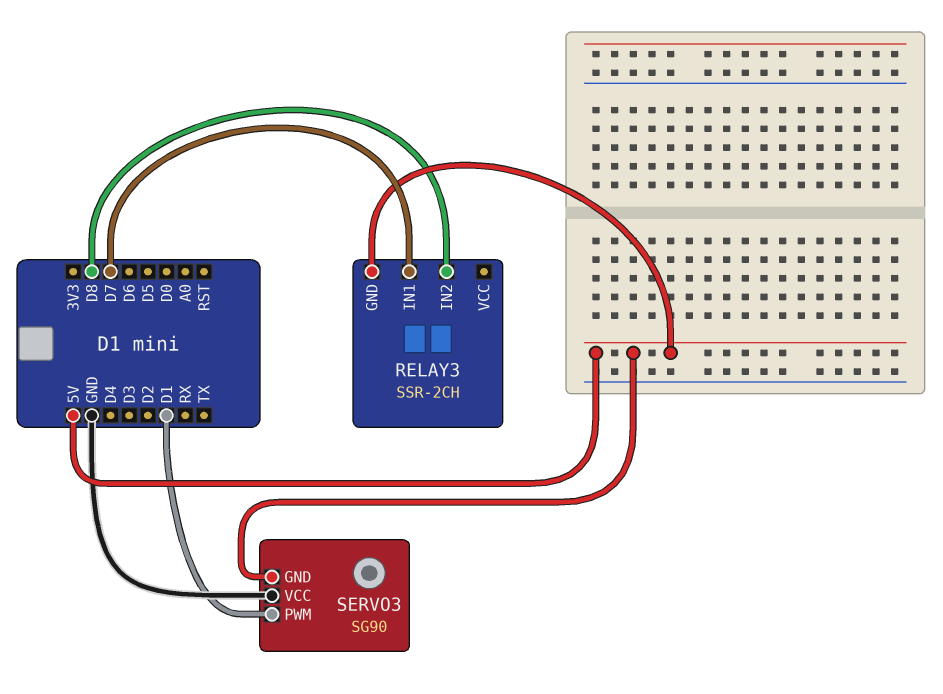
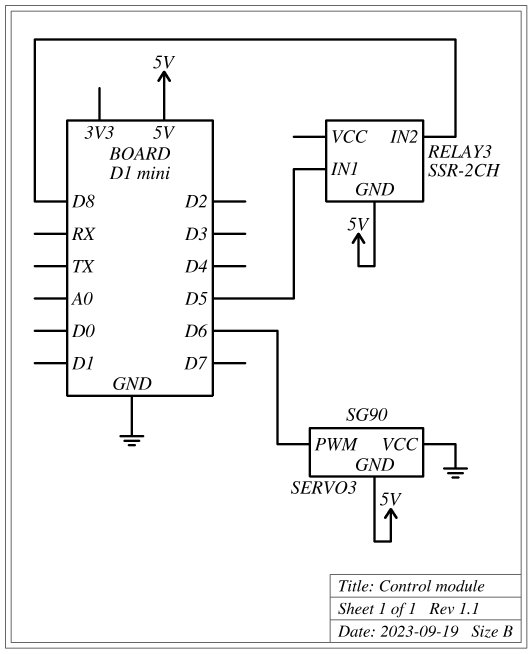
RELAY3 pin IN1: D7 -> D5
SERVO3 pin PWM: D1 -> D6

